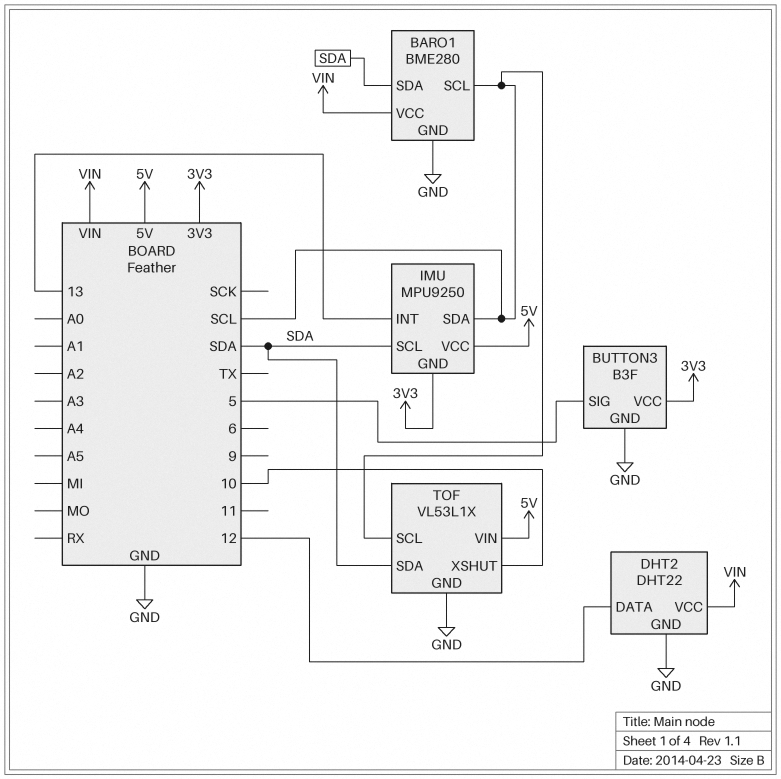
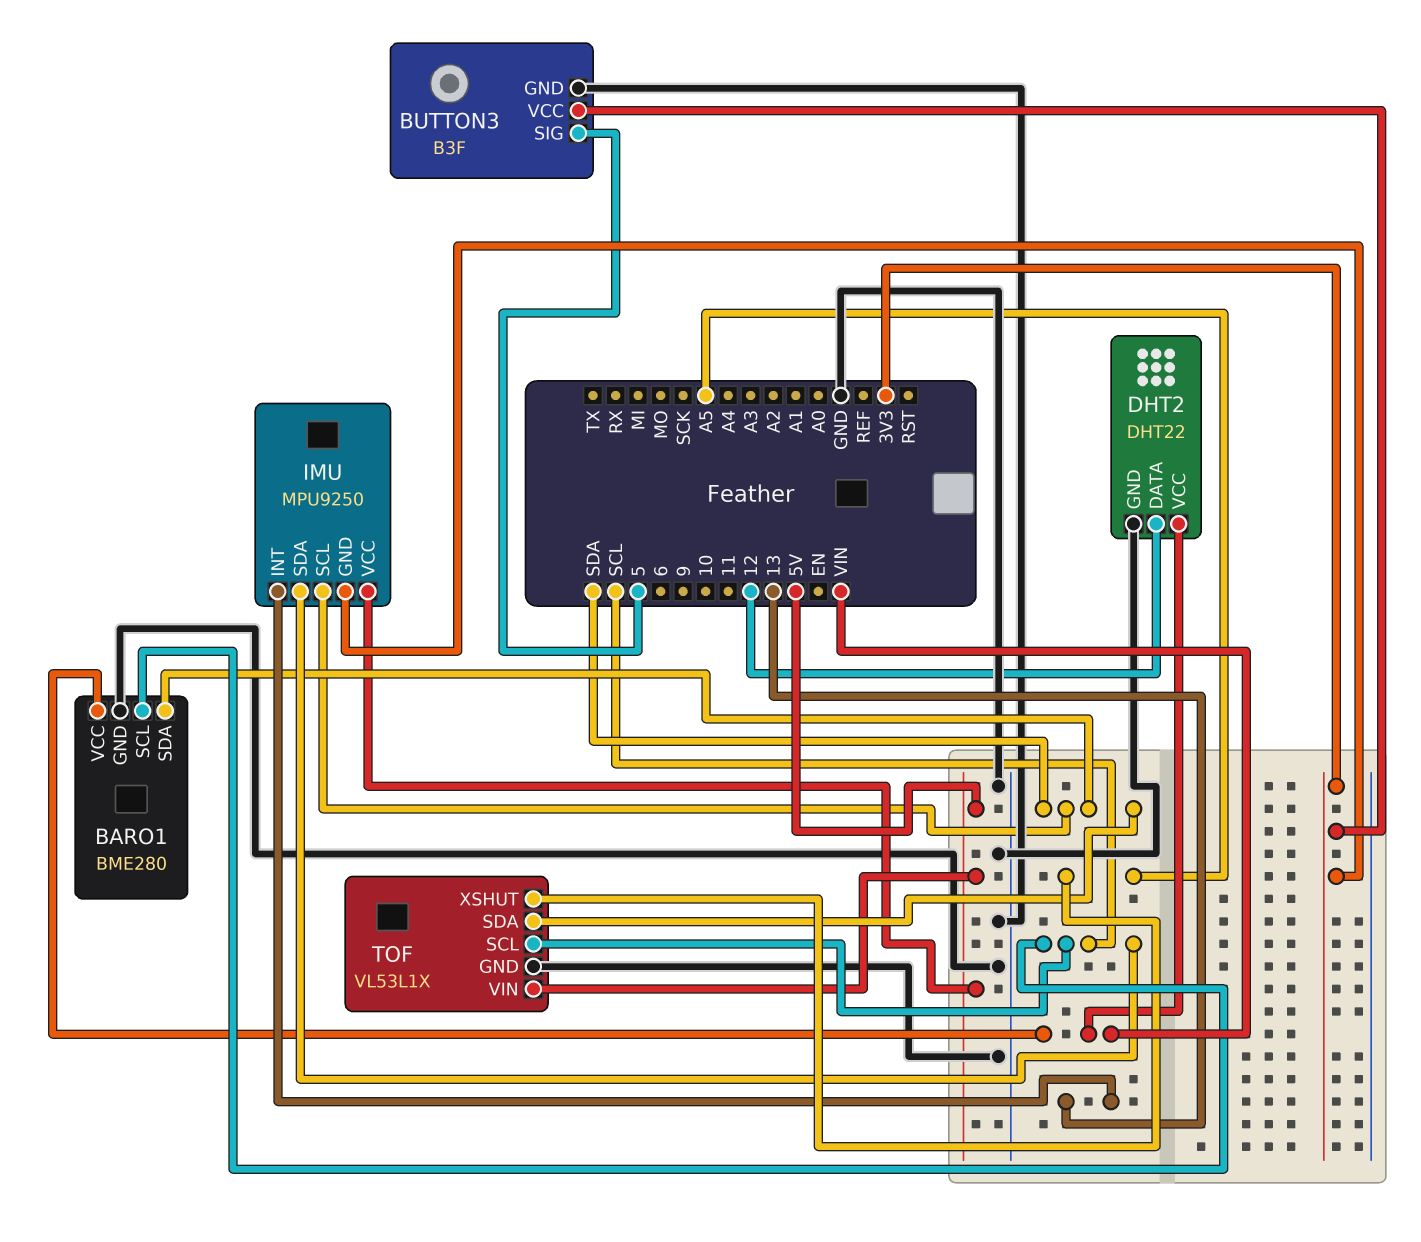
TOF pin XSHUT: 10 -> A5

